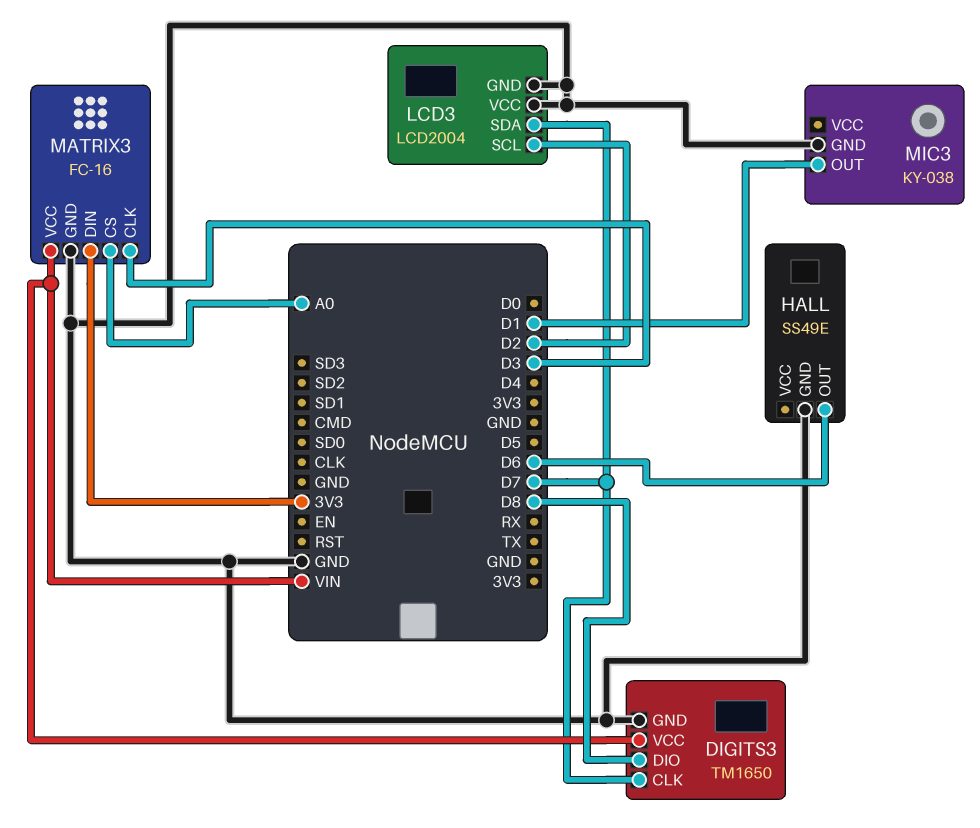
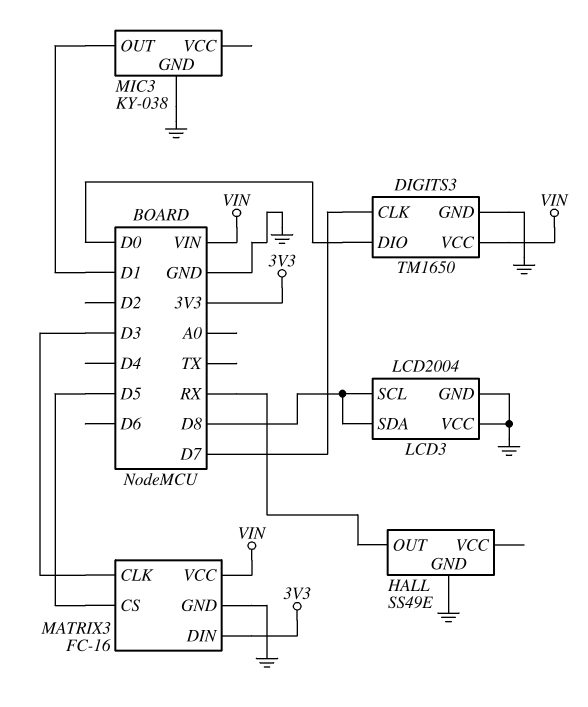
DIGITS3 pin DIO: D8 -> D0
HALL pin OUT: D6 -> RX
LCD3 pin SCL: D2 -> D8
LCD3 pin SDA: D7 -> D8
MATRIX3 pin CS: A0 -> D5

